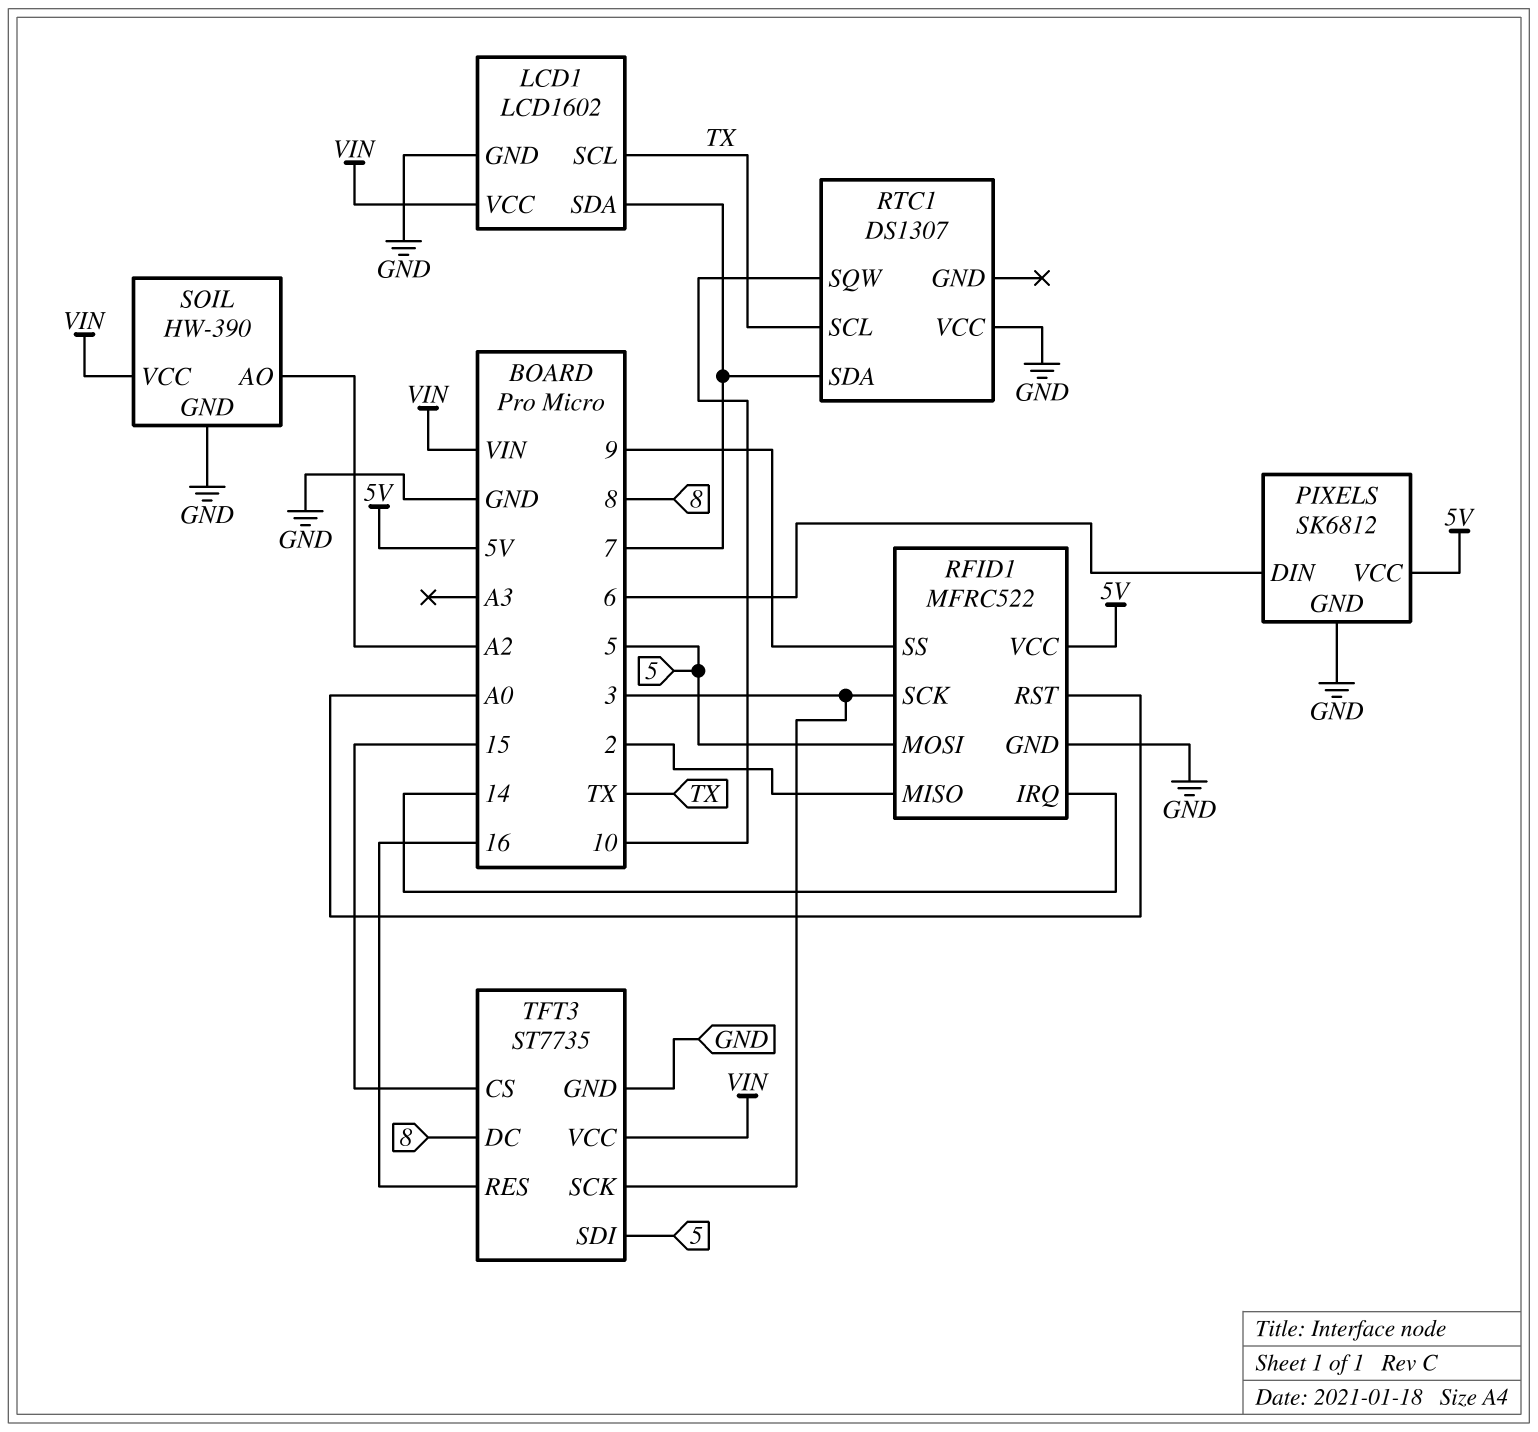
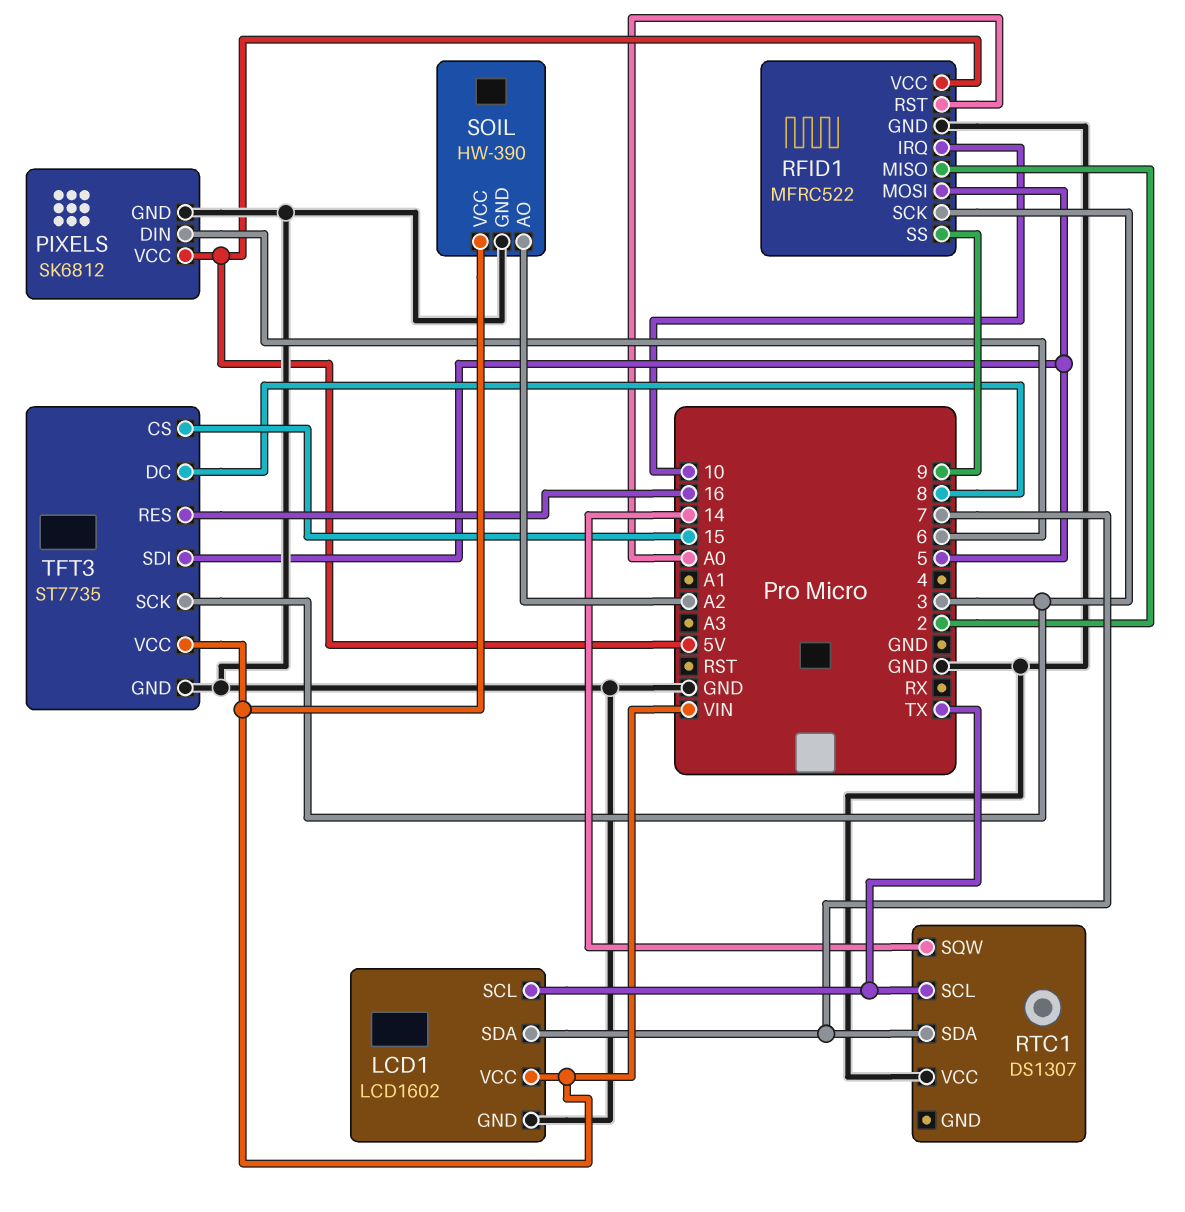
RFID1 pin IRQ: 14 -> 10
RTC1 pin SQW: 10 -> 14

